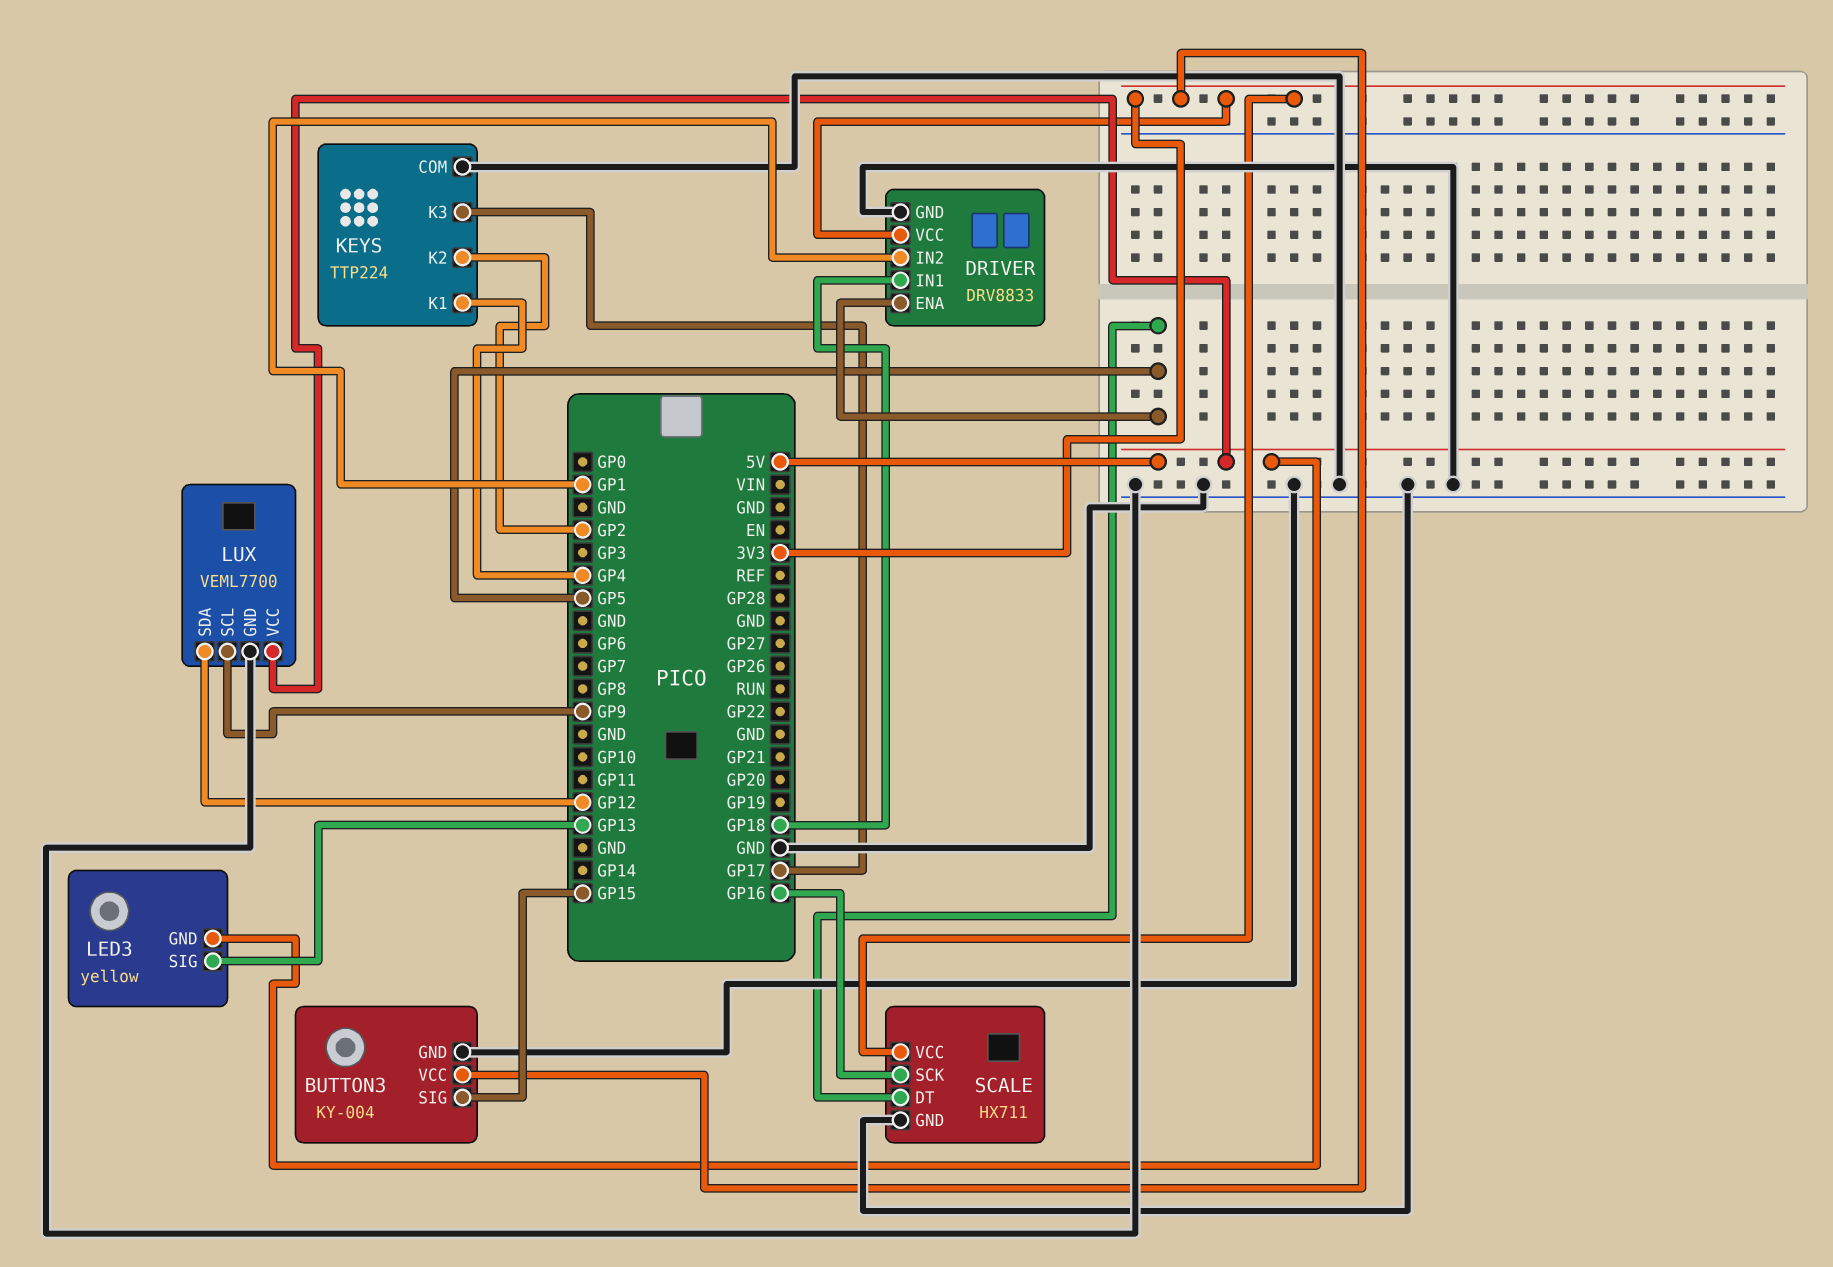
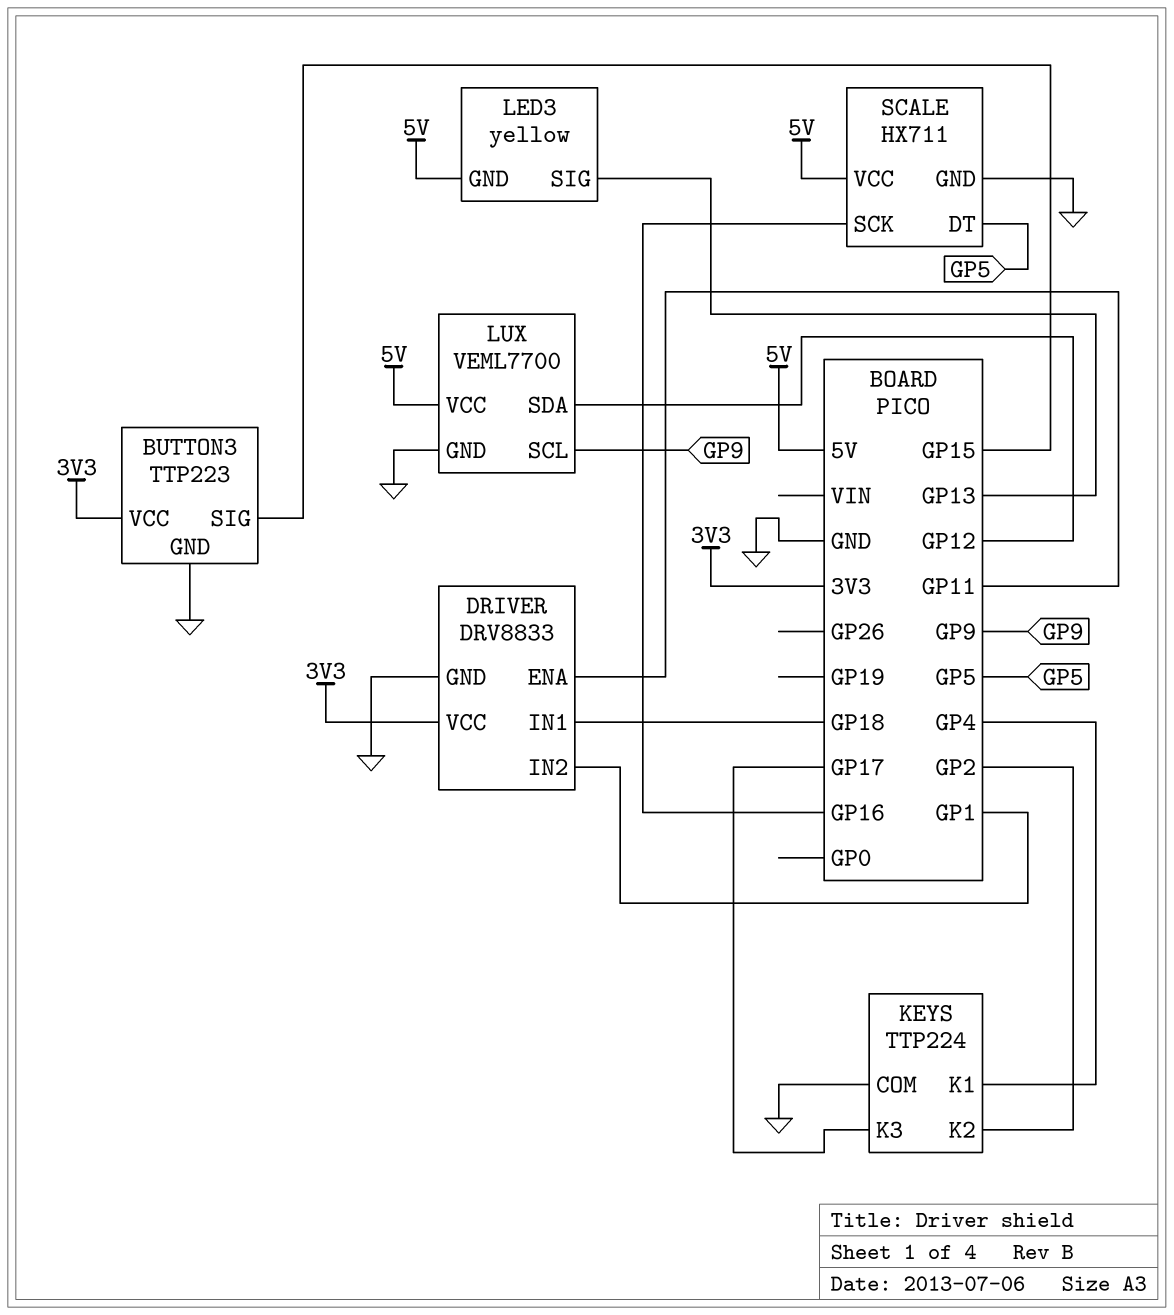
BUTTON3: KY-004 -> TTP223
DRIVER pin ENA: GP5 -> GP11
SCALE pin VCC: 3V3 -> 5V

